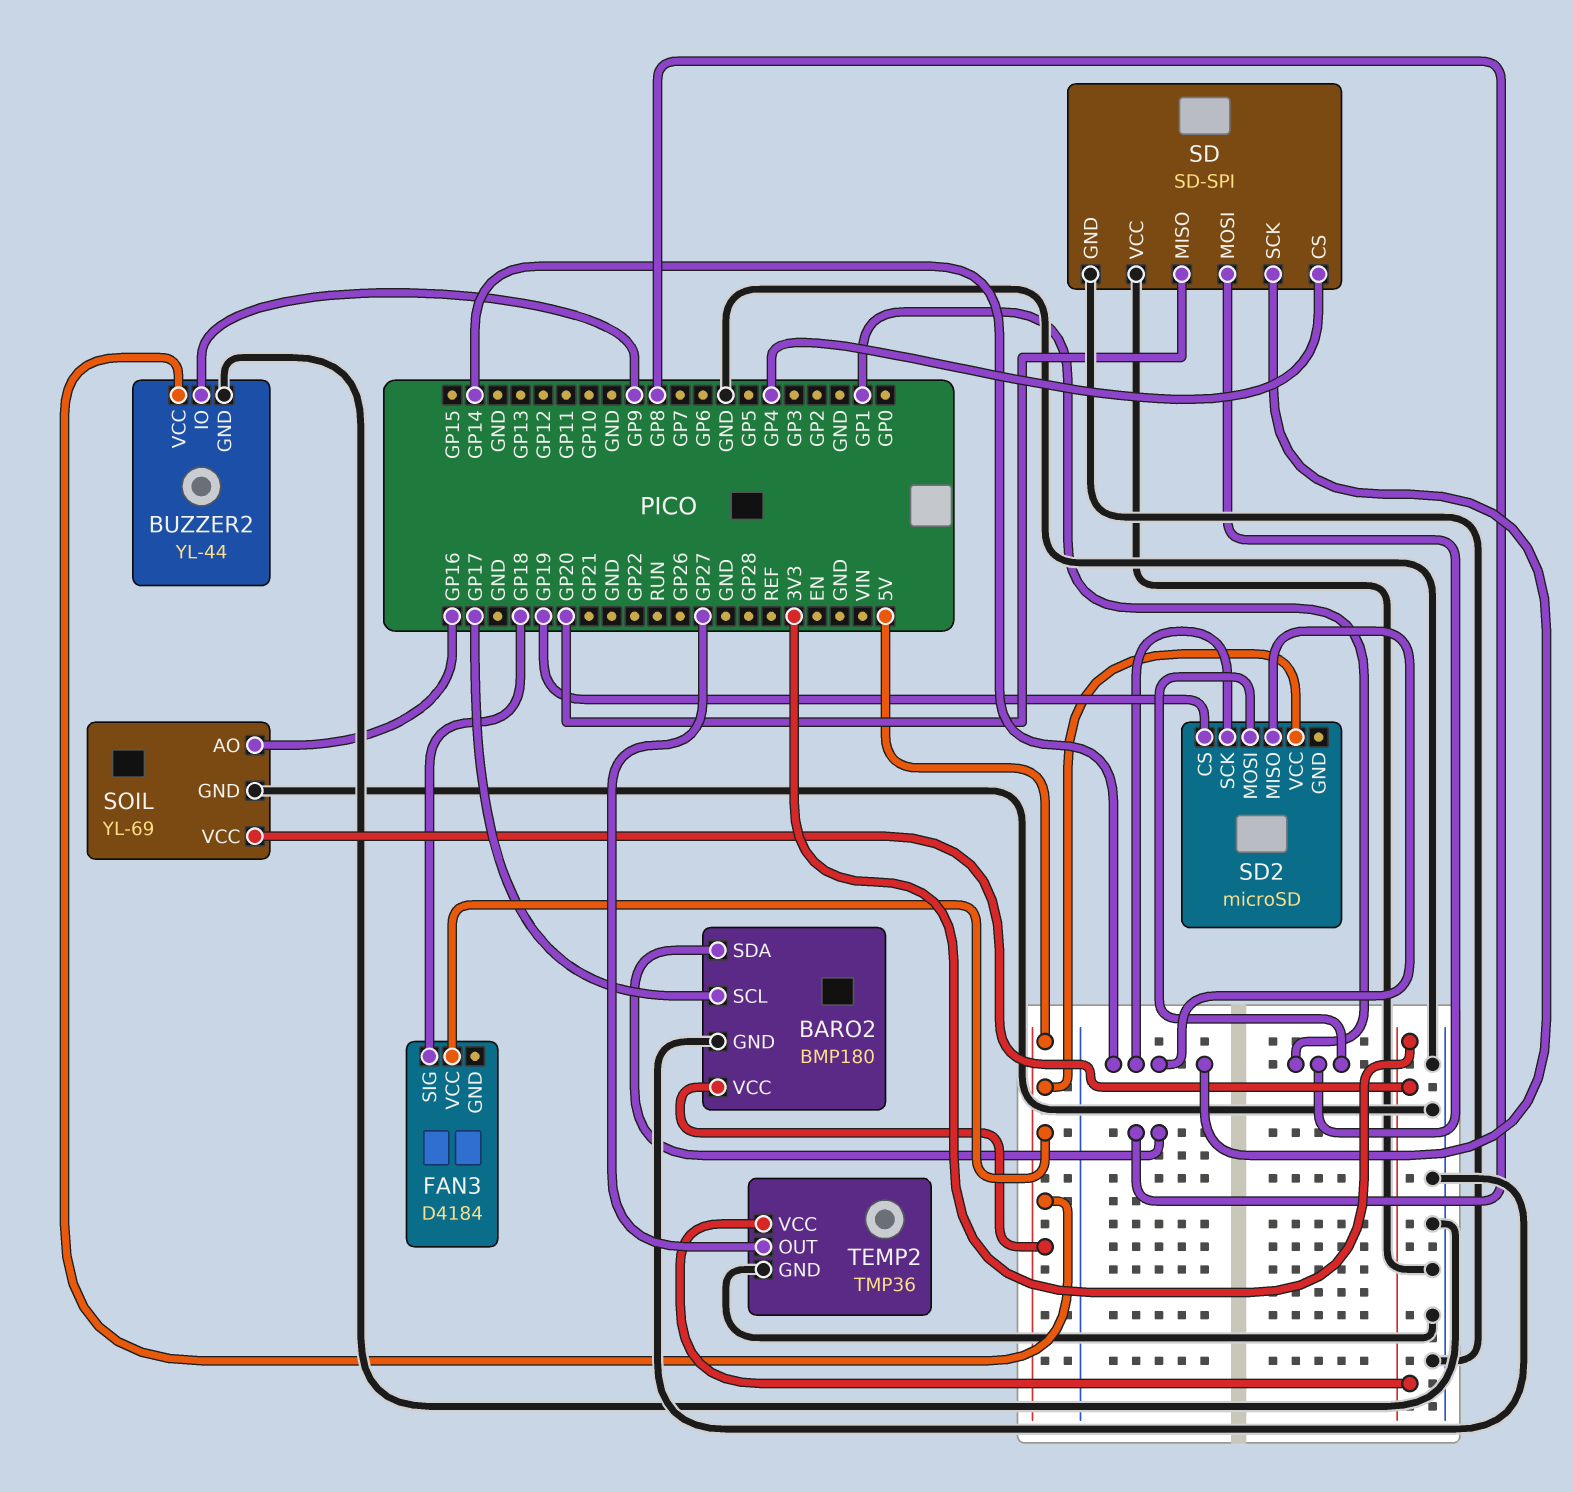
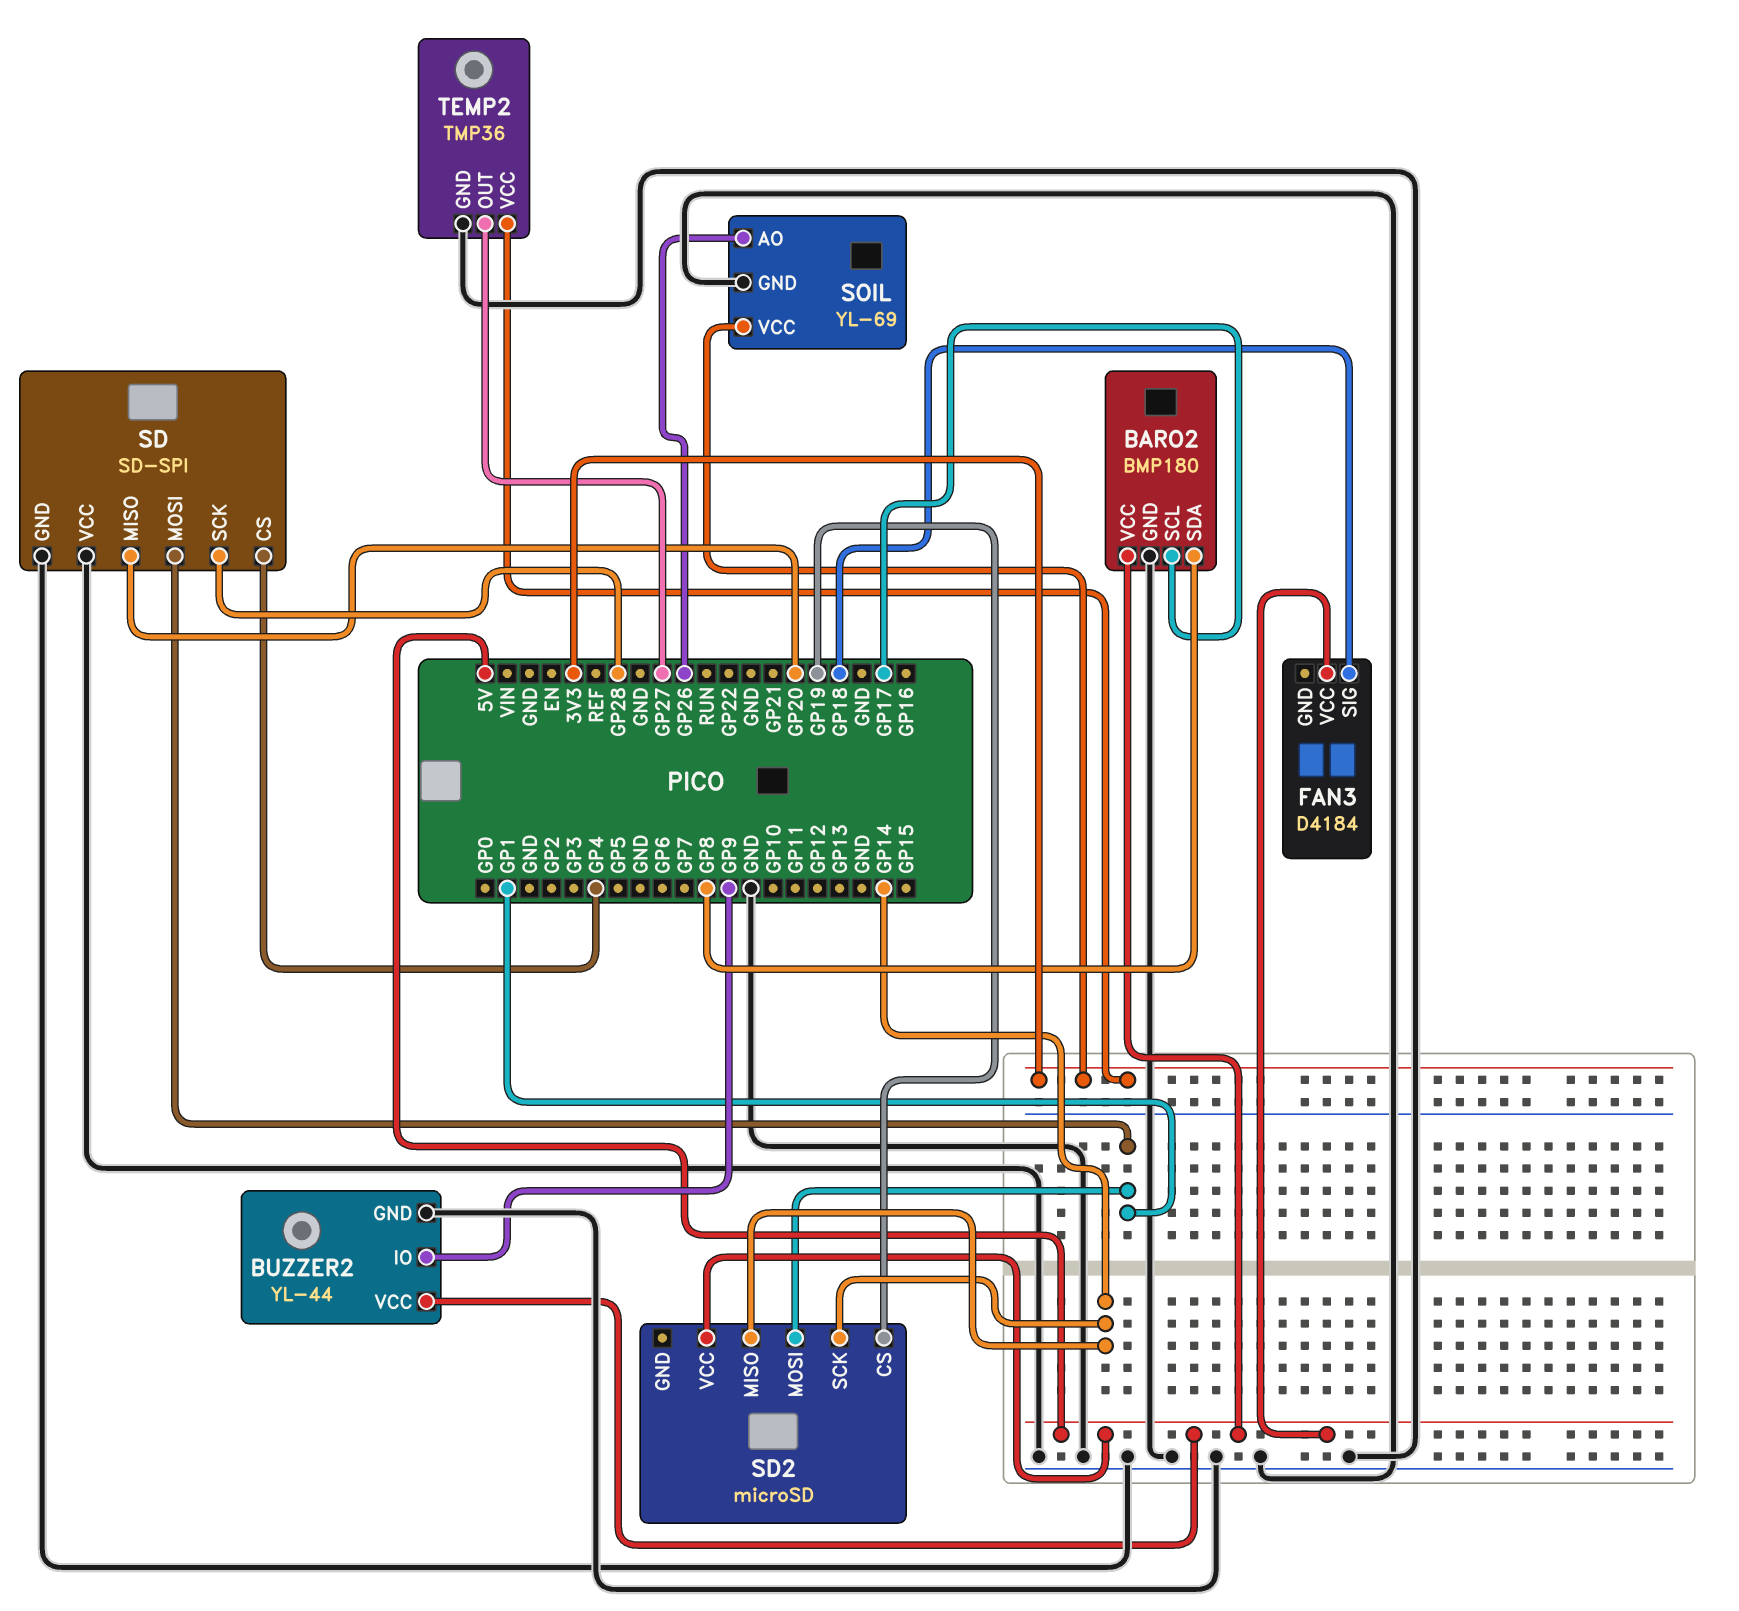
SD pin SCK: GP14 -> GP28
SOIL pin AO: GP16 -> GP26

